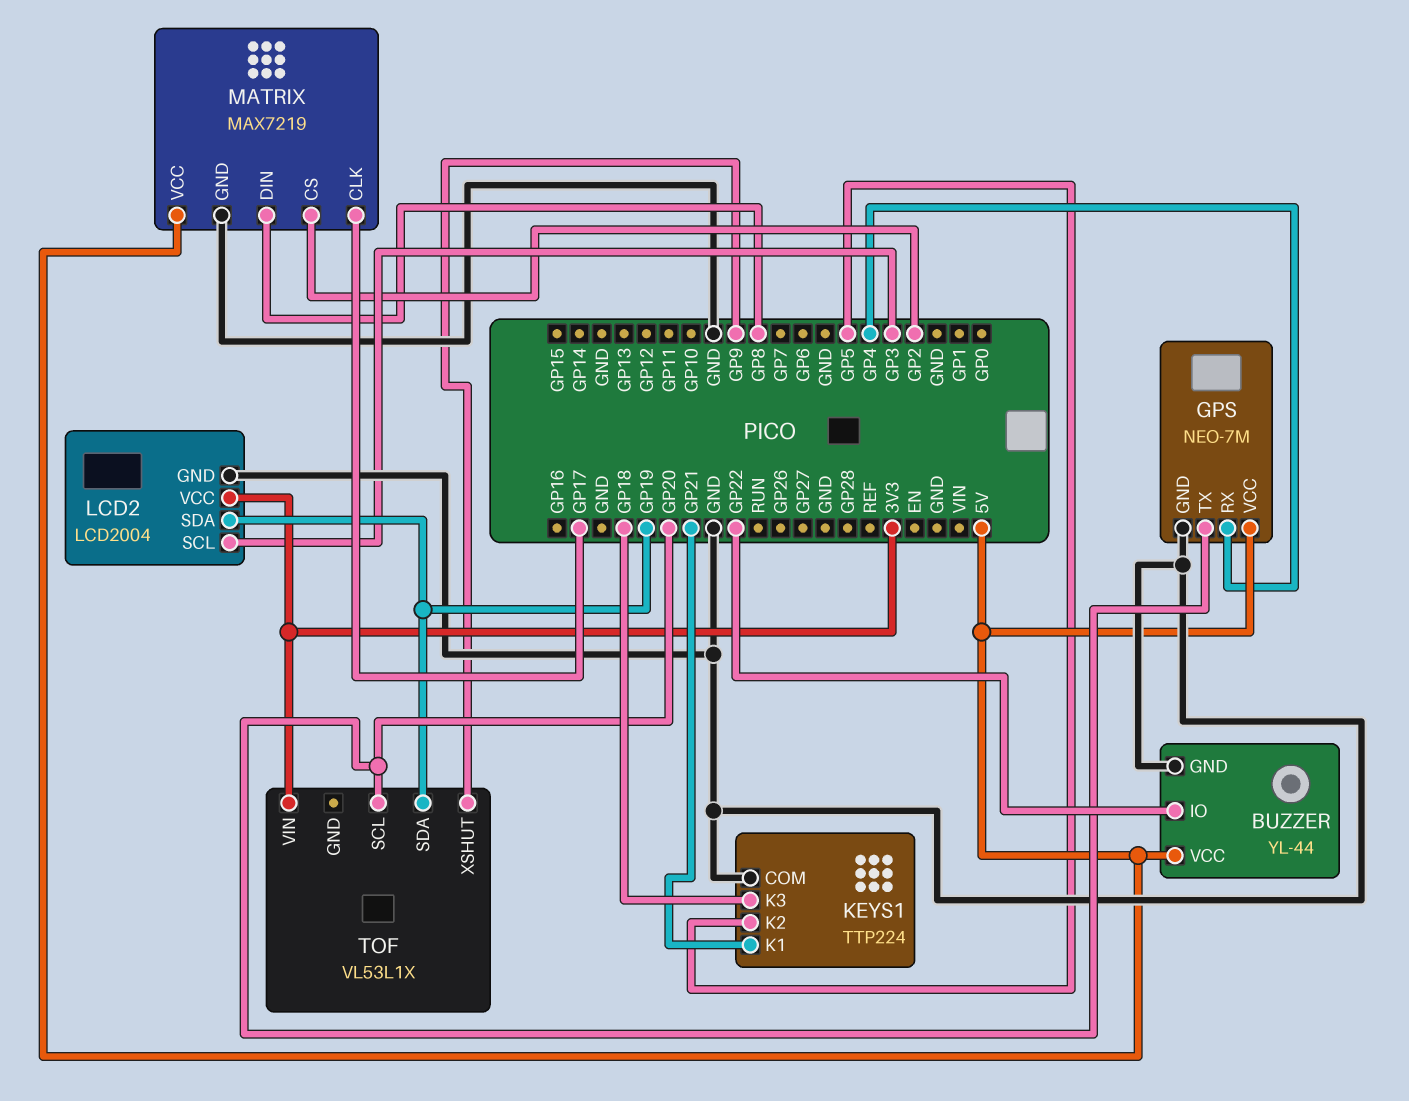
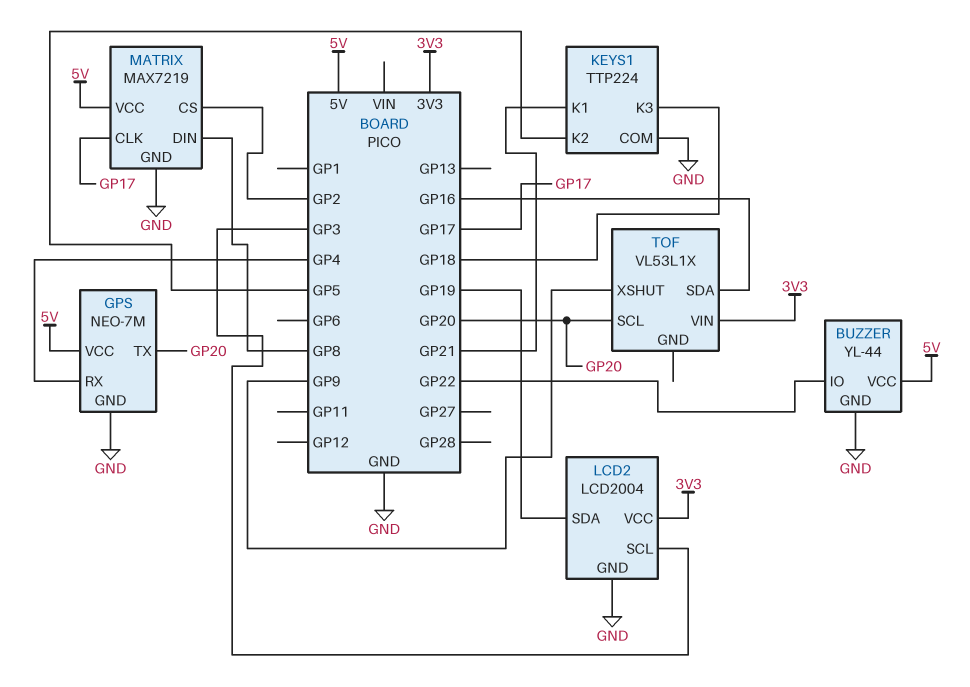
TOF pin SDA: GP19 -> GP16

